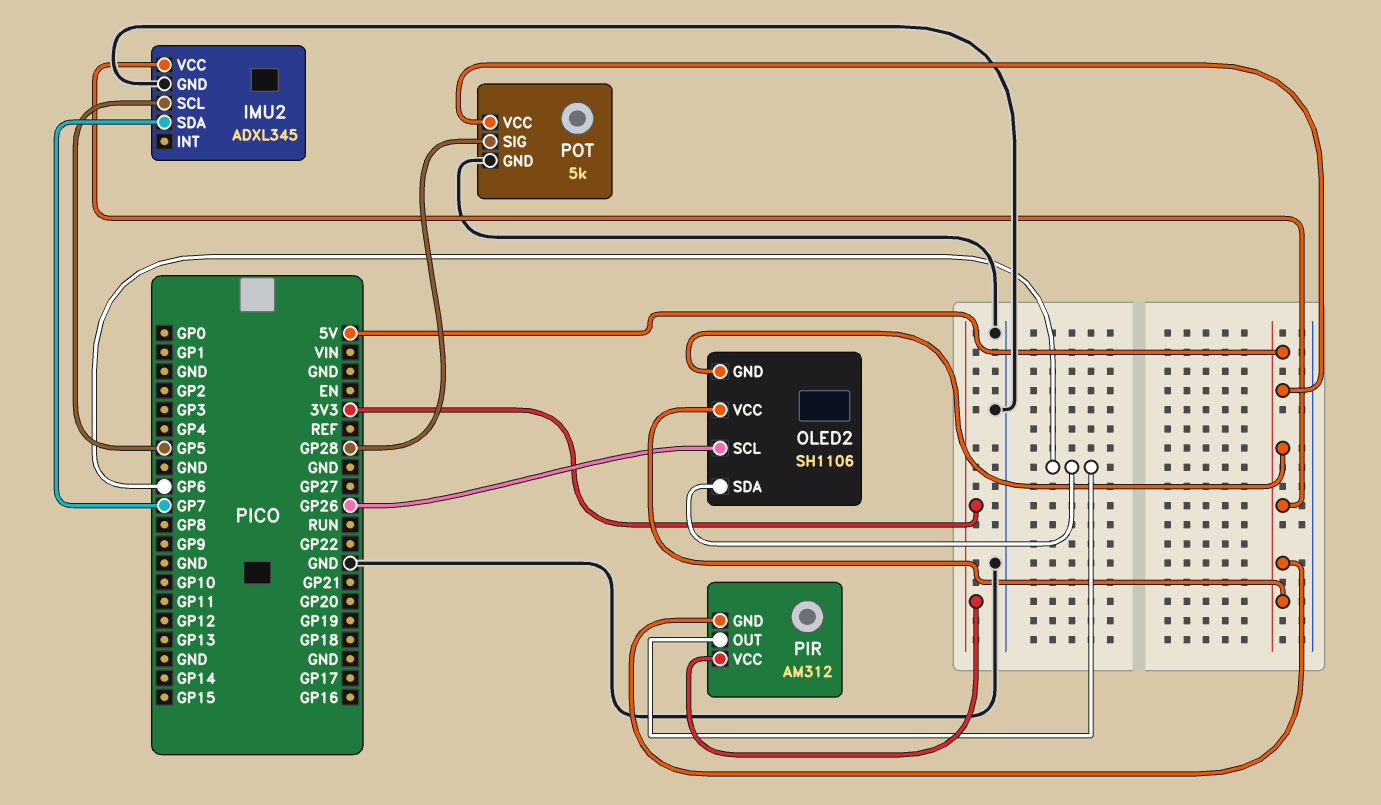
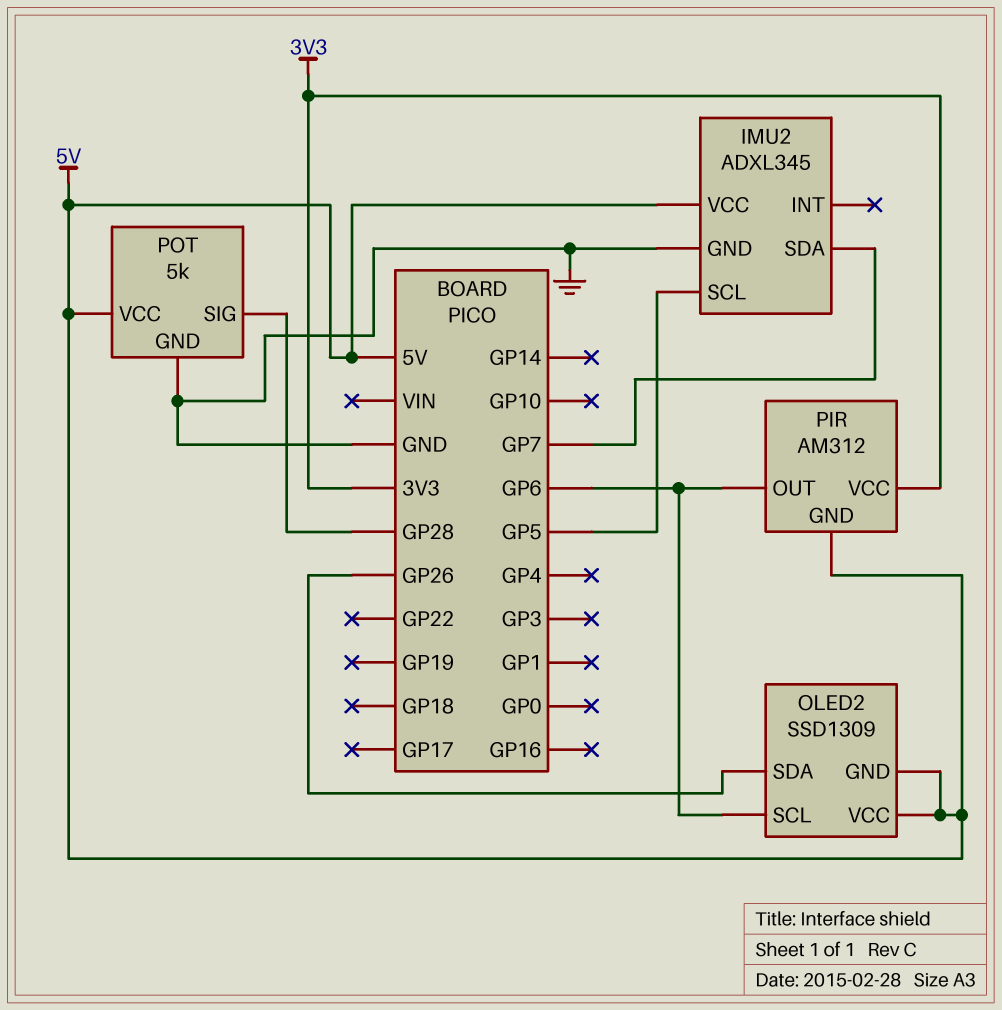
OLED2: SH1106 -> SSD1309
OLED2 pin SCL: GP26 -> GP6
OLED2 pin SDA: GP6 -> GP26

